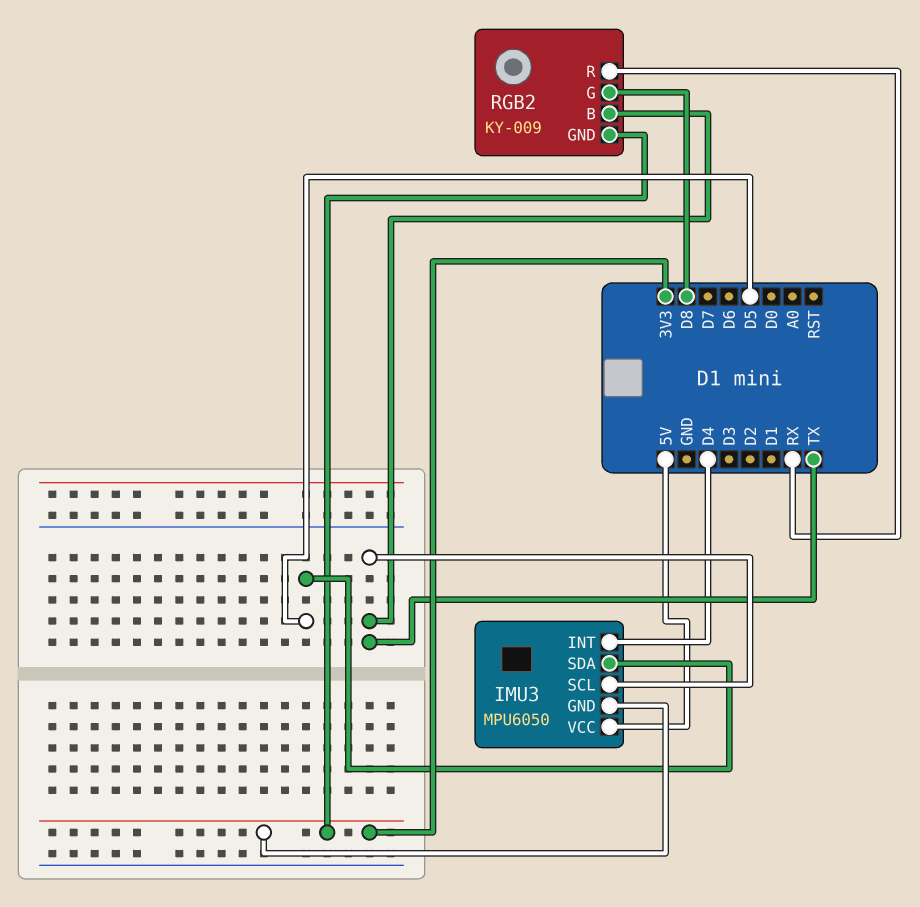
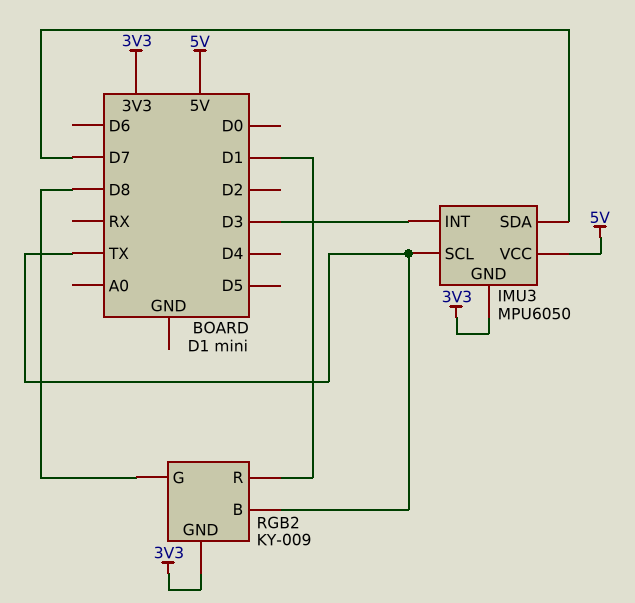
IMU3 pin INT: D4 -> D3
IMU3 pin SDA: D5 -> D7
RGB2 pin R: RX -> D1

